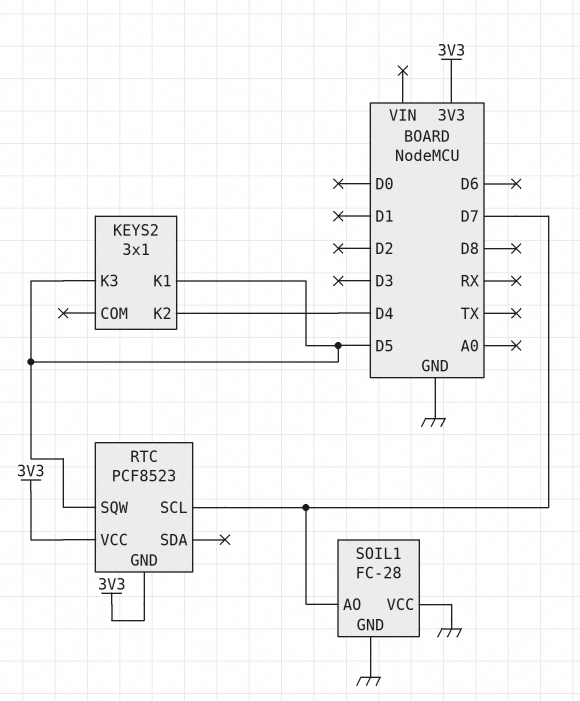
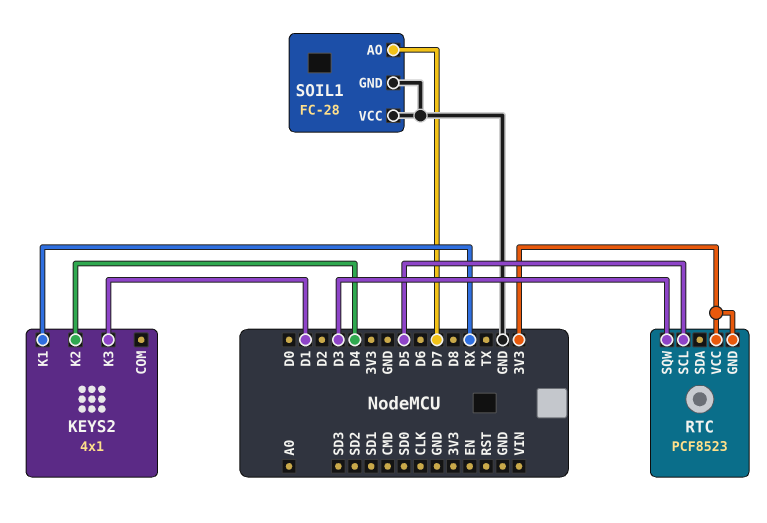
KEYS2: 3x1 -> 4x1
KEYS2 pin K1: D5 -> RX
KEYS2 pin K3: D5 -> D1
RTC pin SCL: D7 -> D5
RTC pin SQW: D5 -> D3

